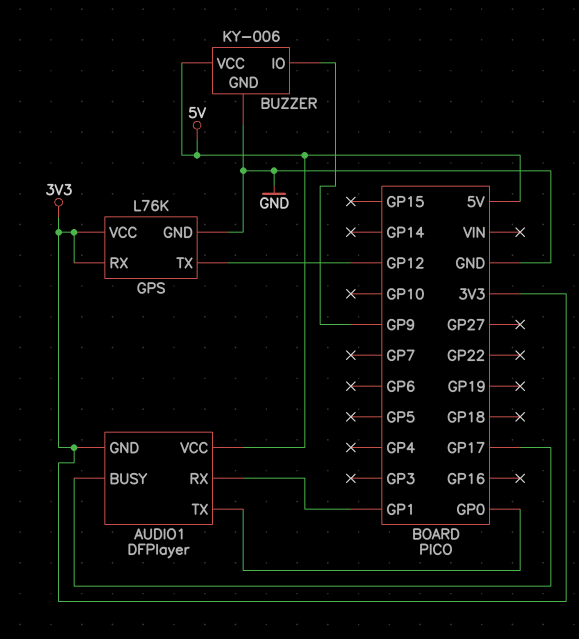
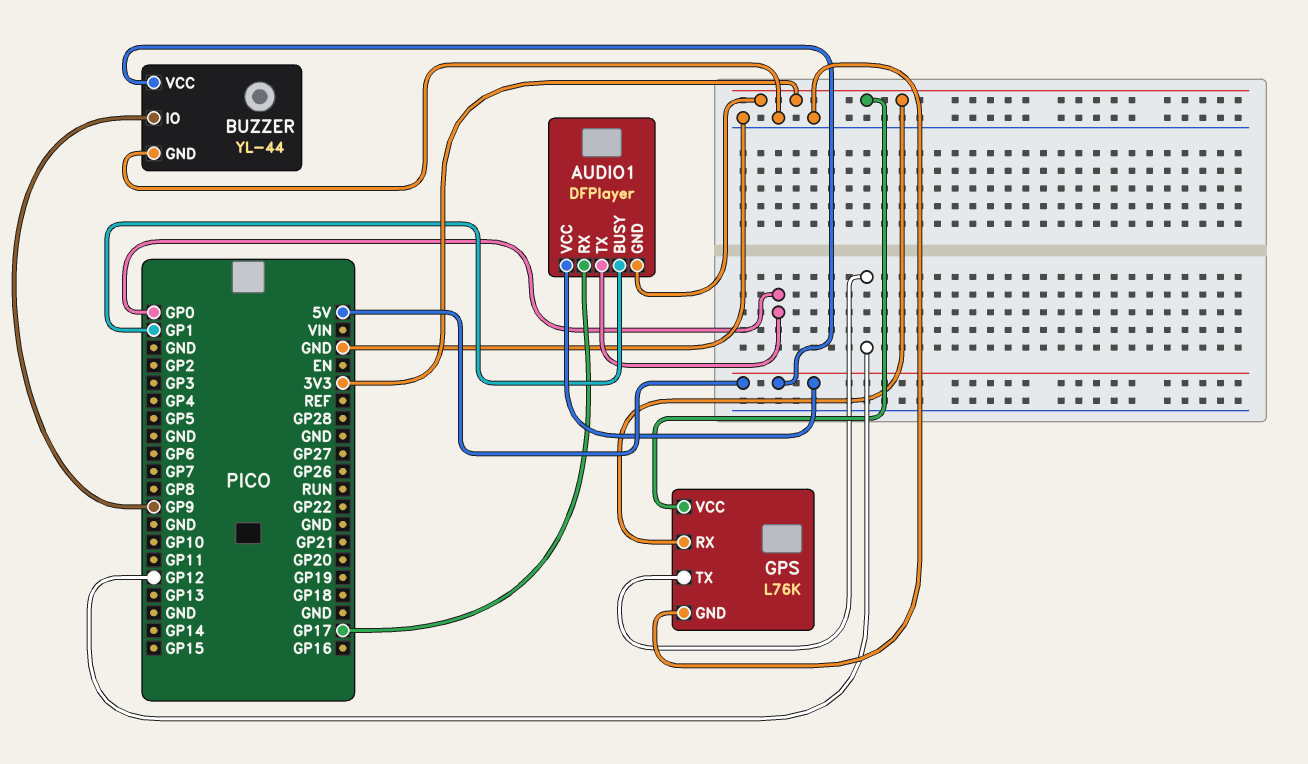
AUDIO1 pin BUSY: GP17 -> GP1
AUDIO1 pin RX: GP1 -> GP17
BUZZER: KY-006 -> YL-44

